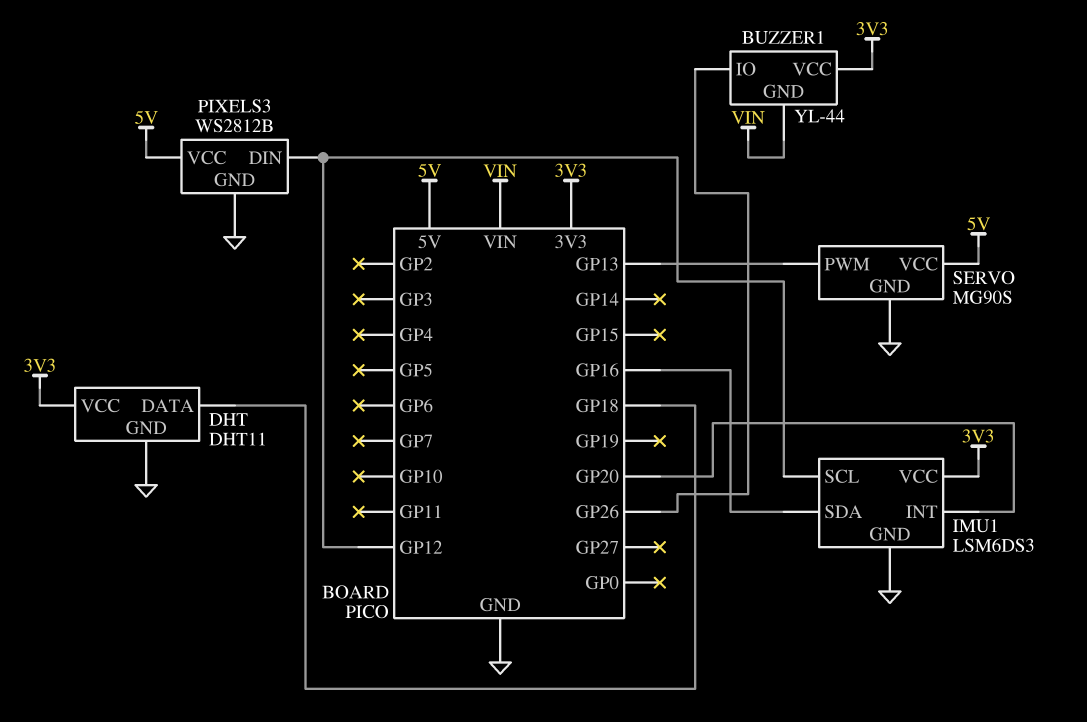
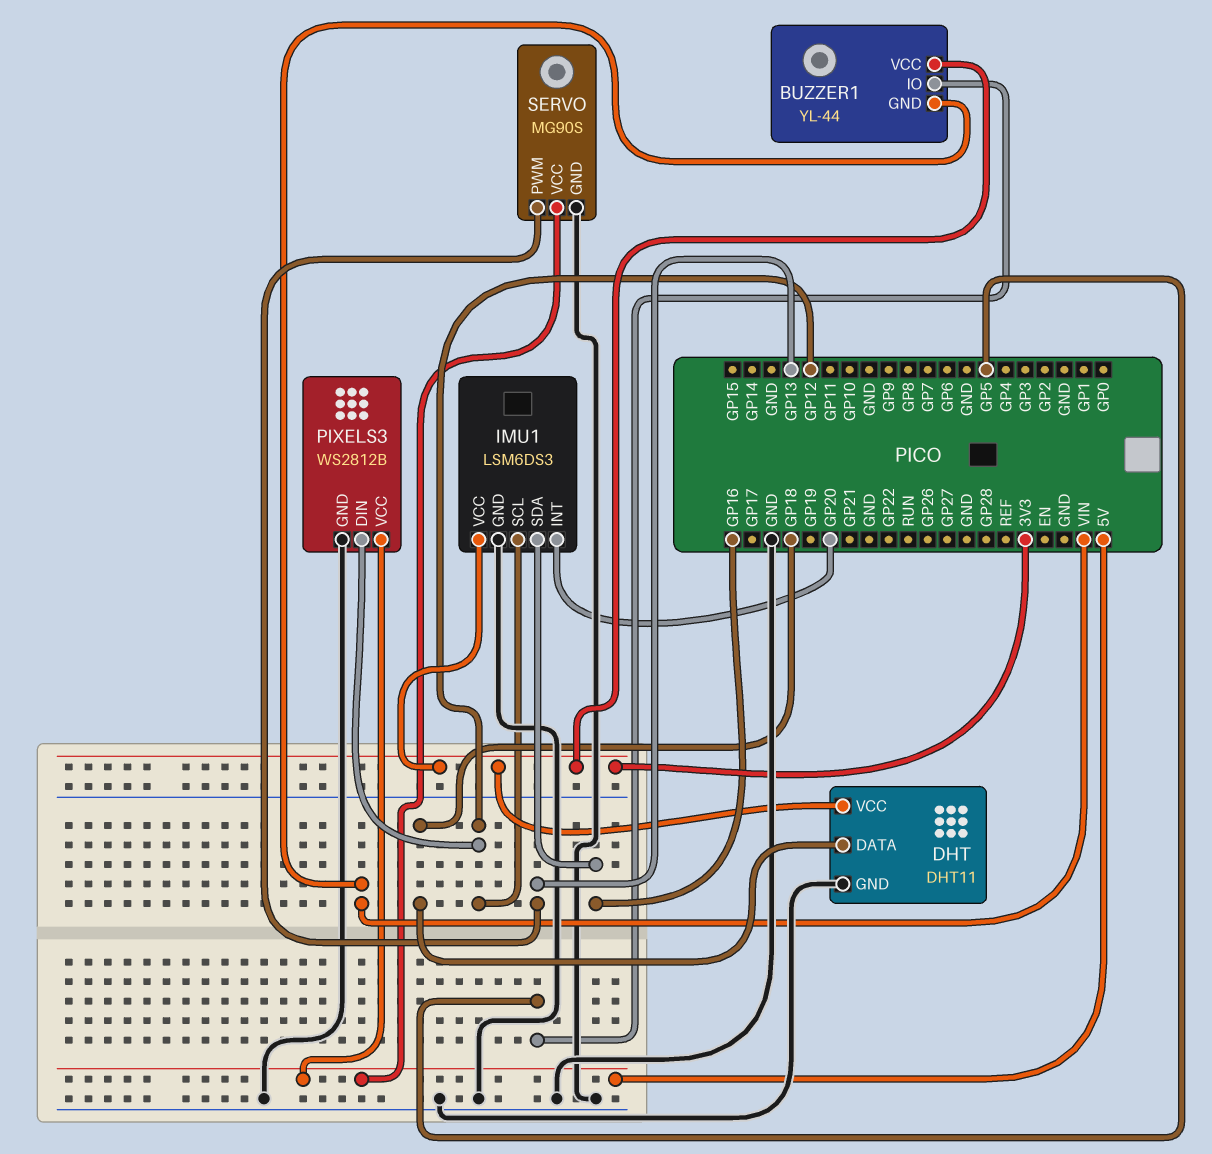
BUZZER1 pin IO: GP26 -> GP5

